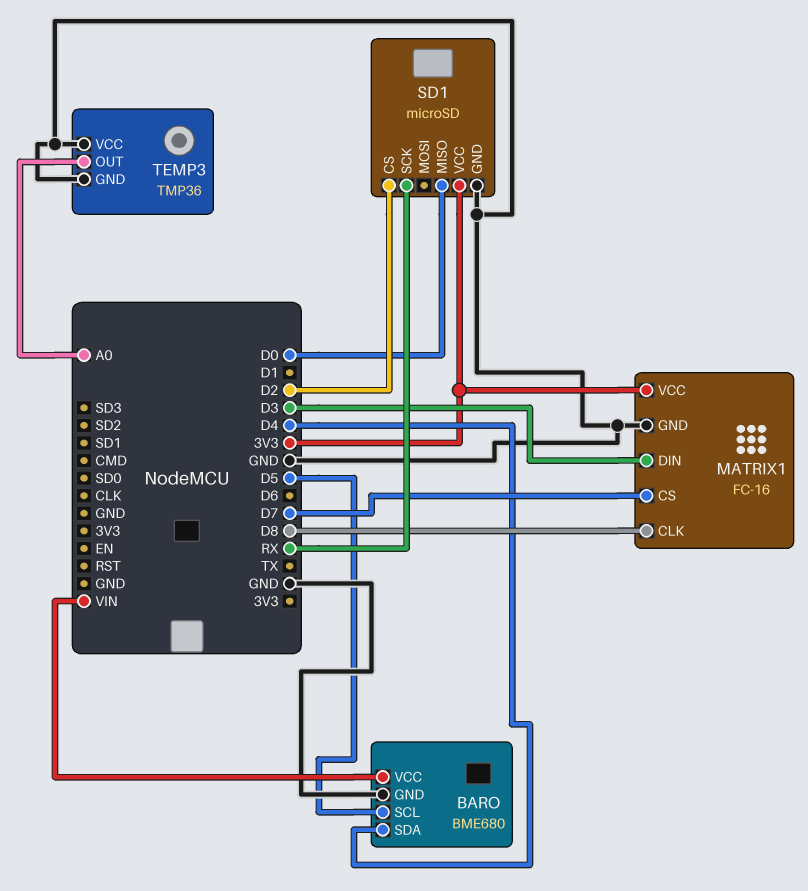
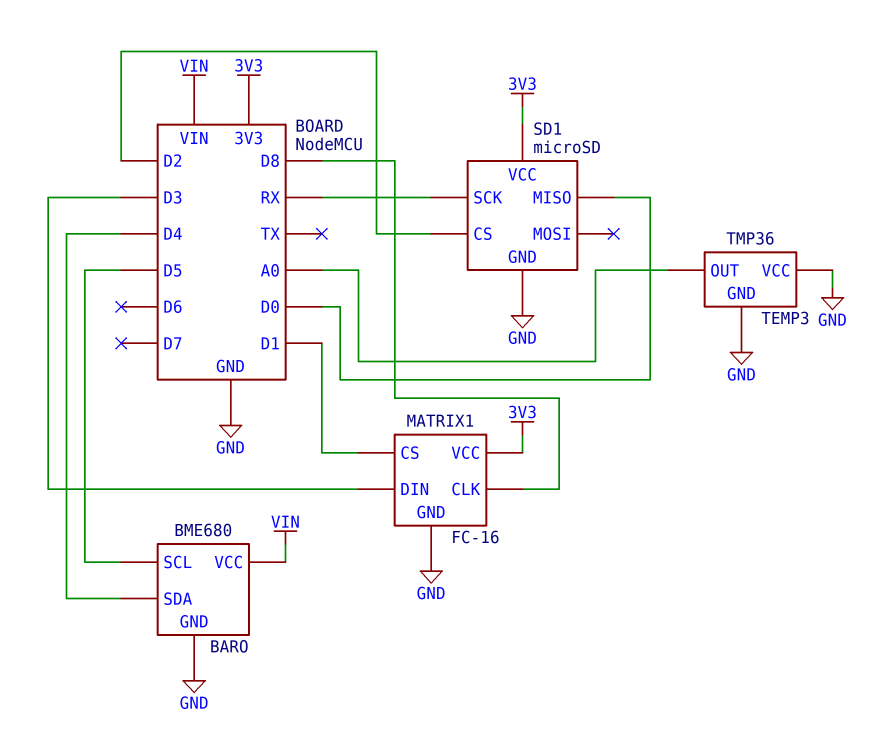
MATRIX1 pin CS: D7 -> D1

